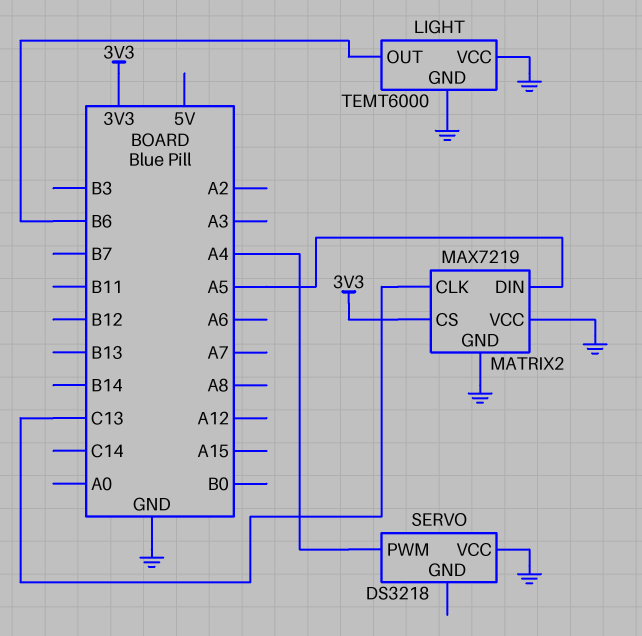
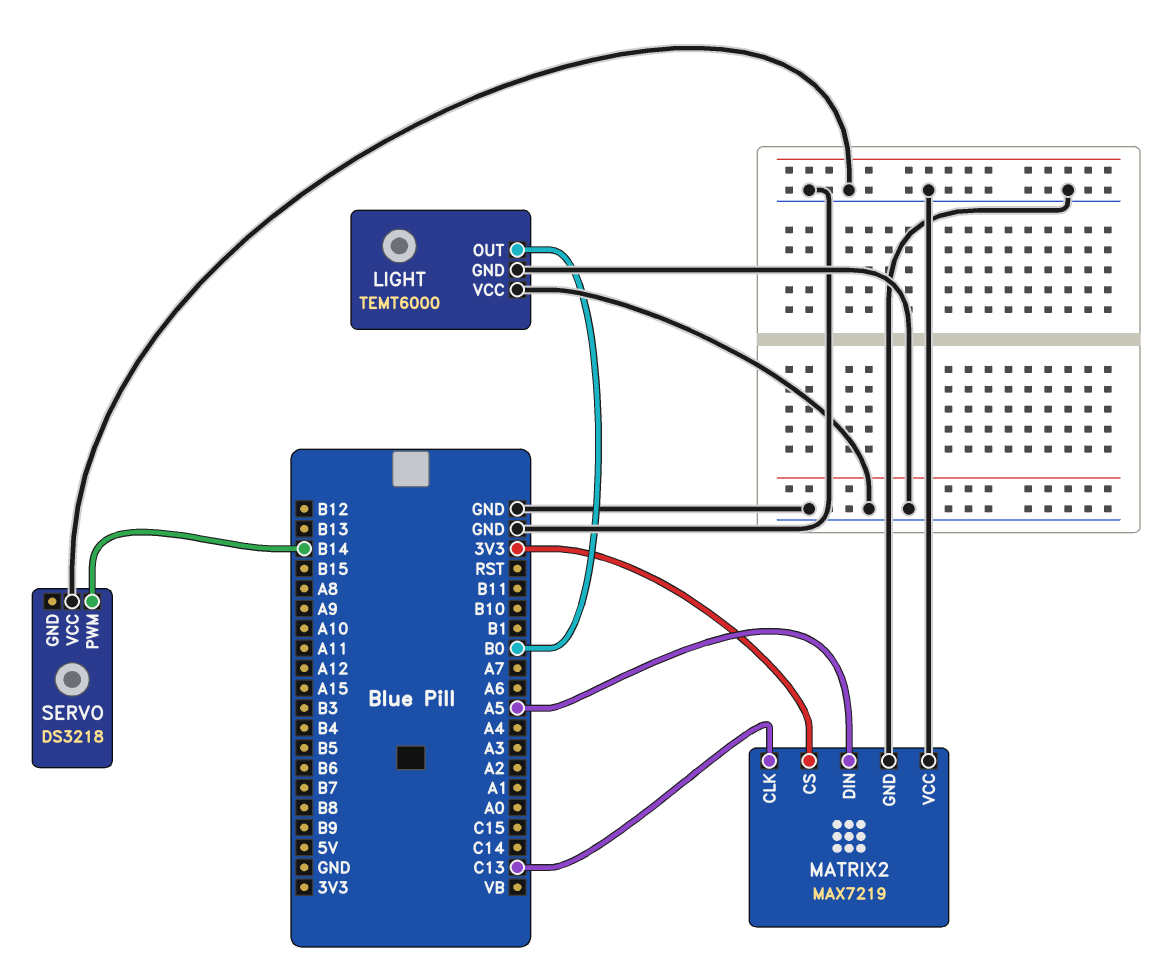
LIGHT pin OUT: B6 -> B0
SERVO pin PWM: A4 -> B14

